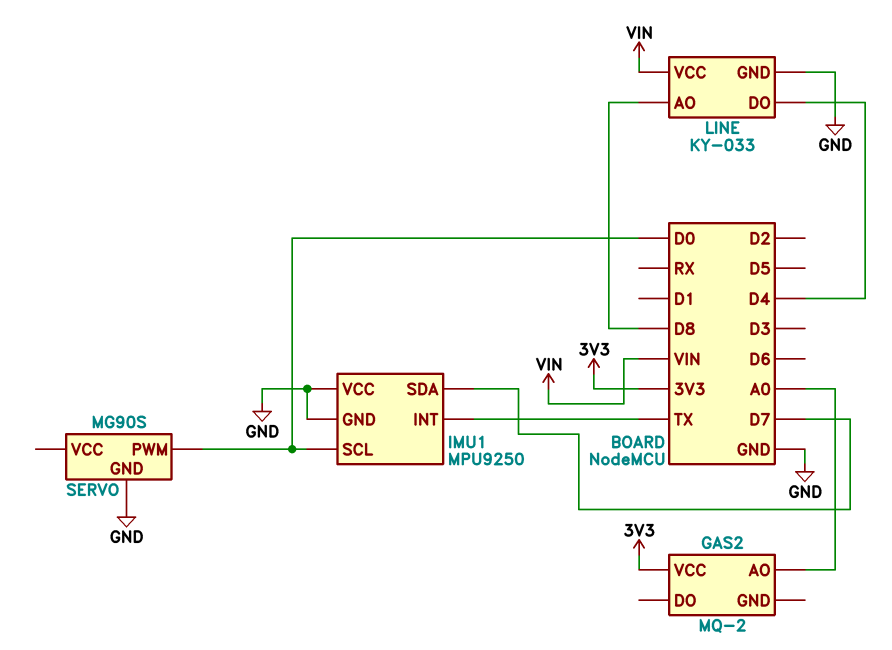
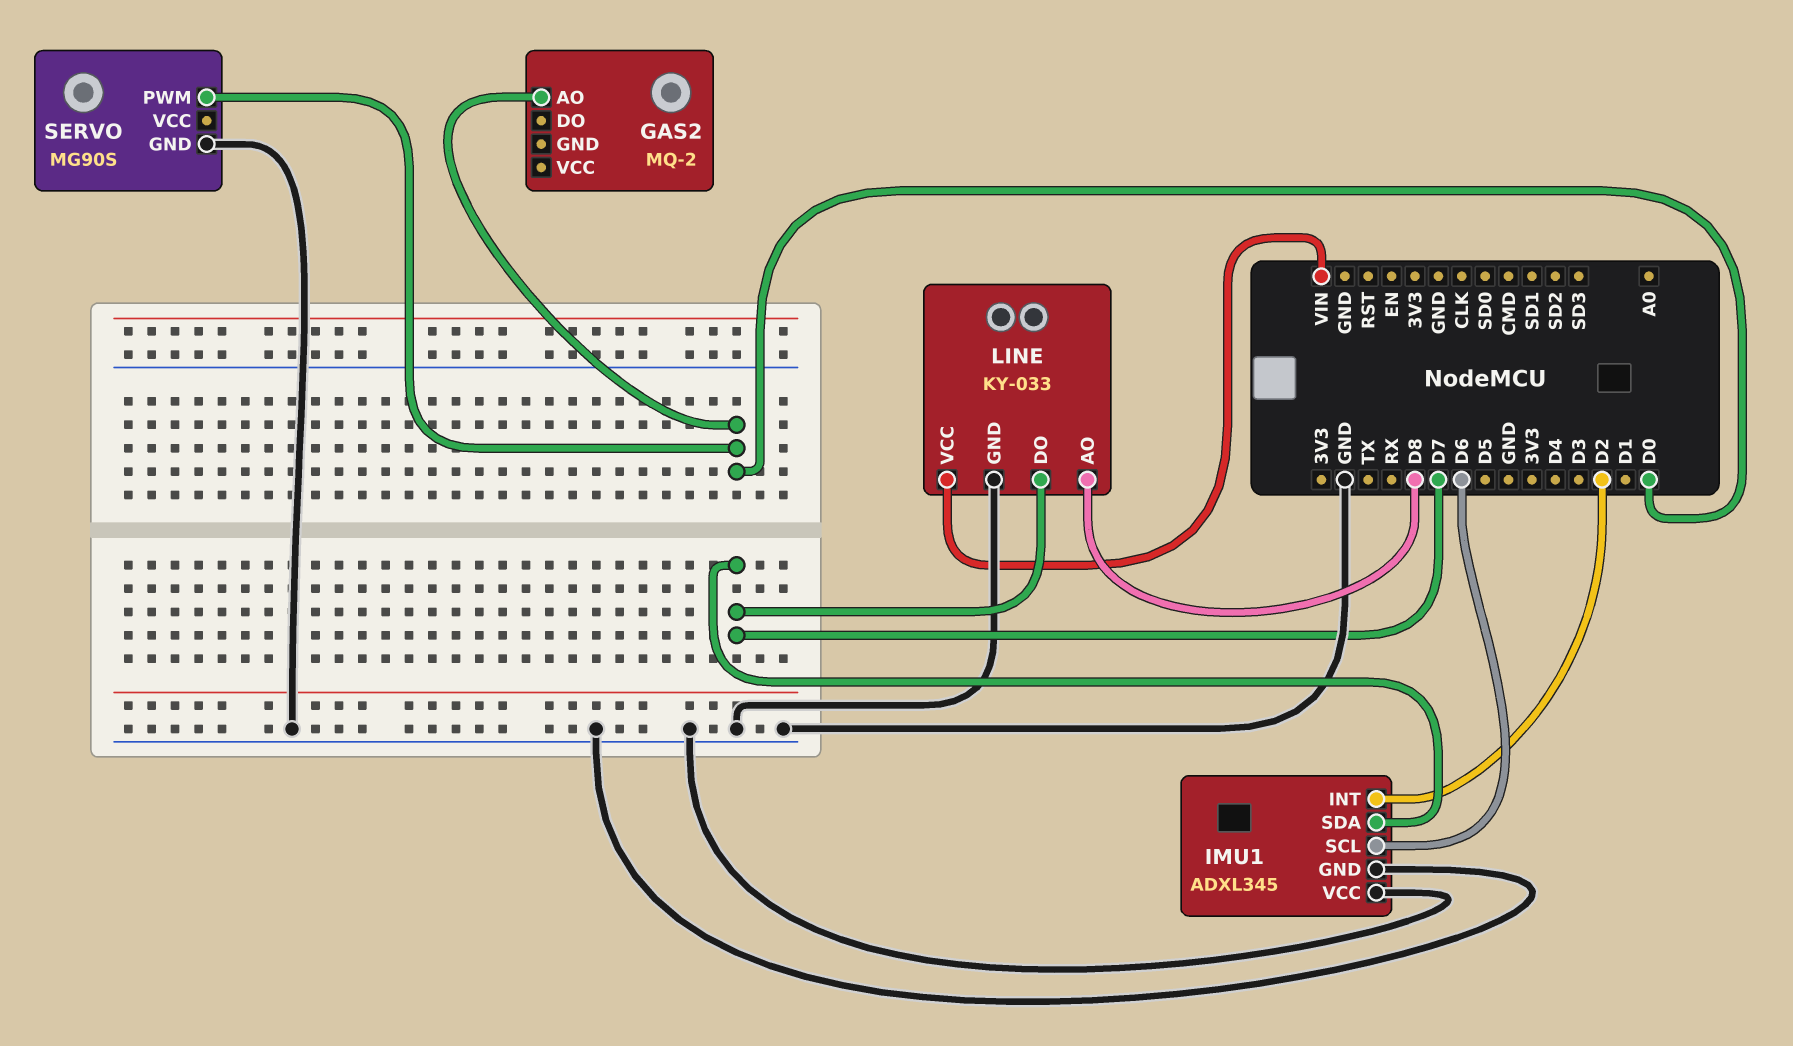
GAS2 pin AO: A0 -> D0
GAS2 pin VCC: 3V3 -> none
IMU1: MPU9250 -> ADXL345
IMU1 pin INT: TX -> D2
IMU1 pin SCL: D0 -> D6
LINE pin DO: D4 -> D7

